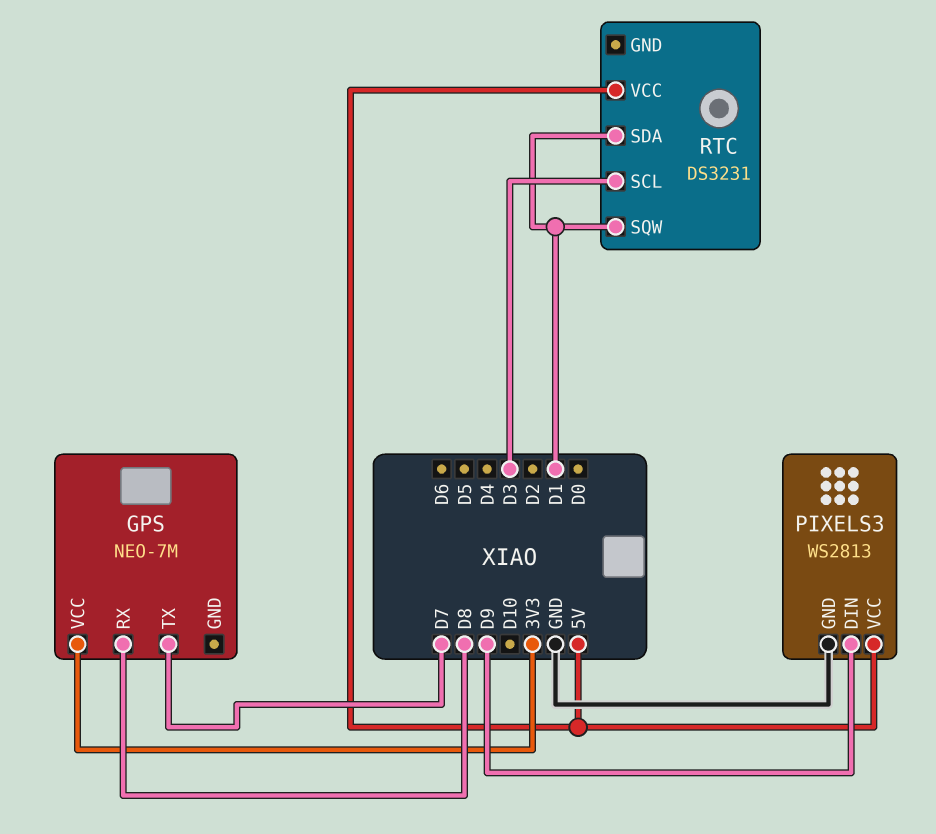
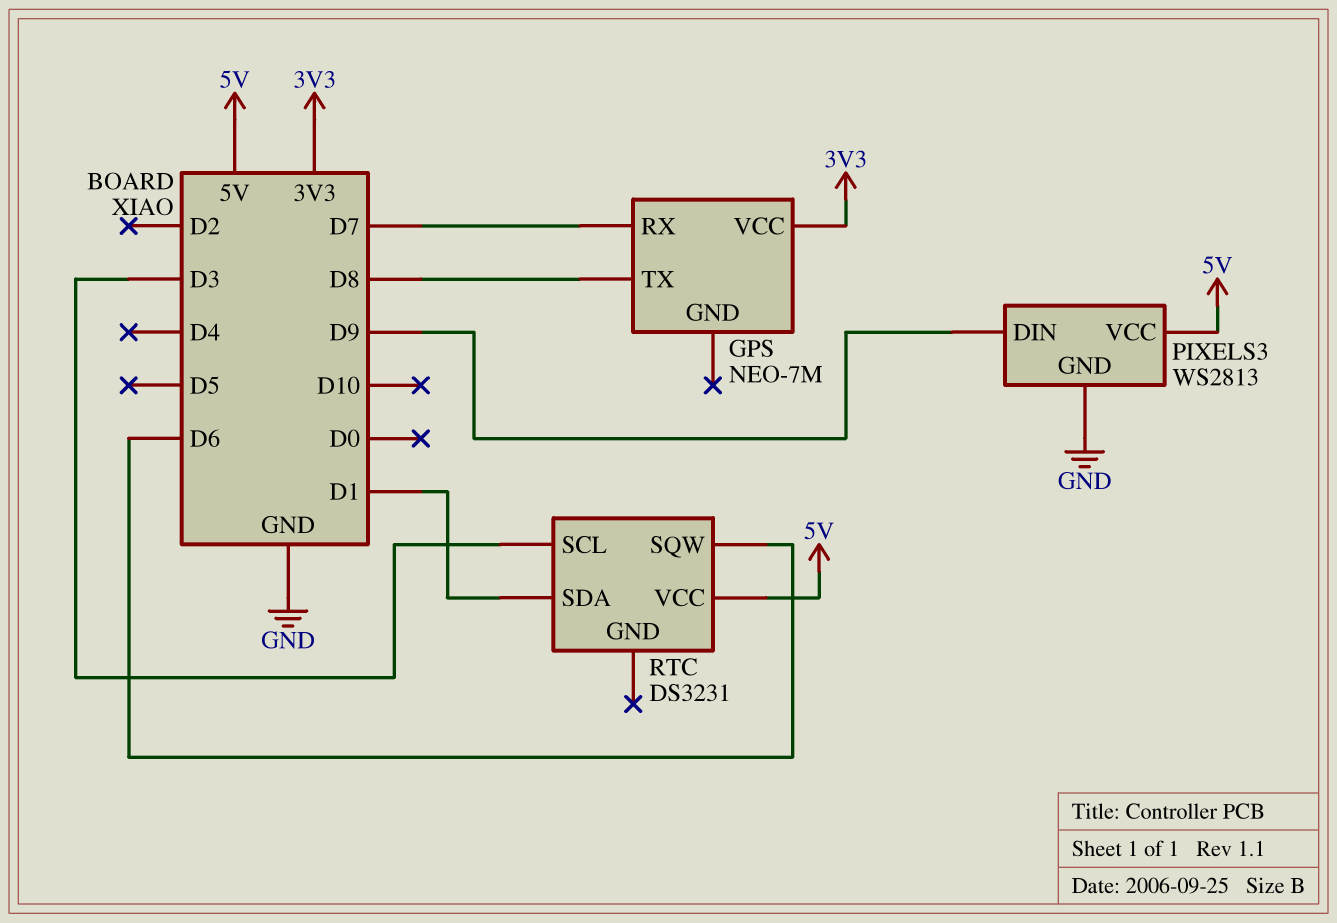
GPS pin RX: D8 -> D7
GPS pin TX: D7 -> D8
RTC pin SQW: D1 -> D6

